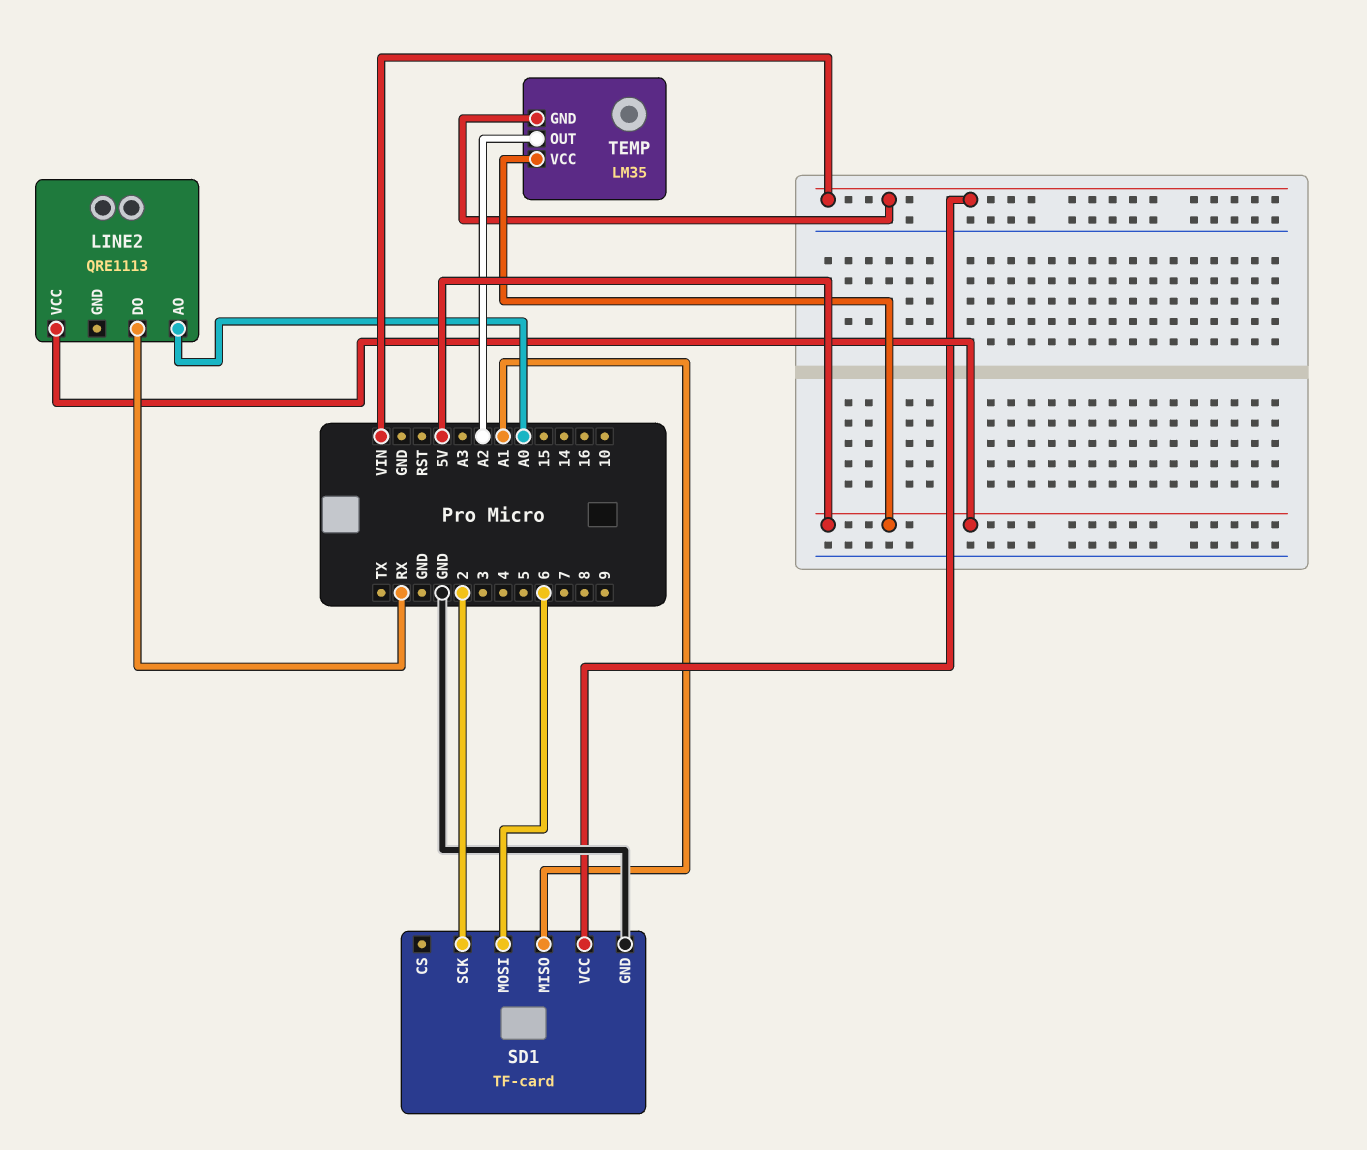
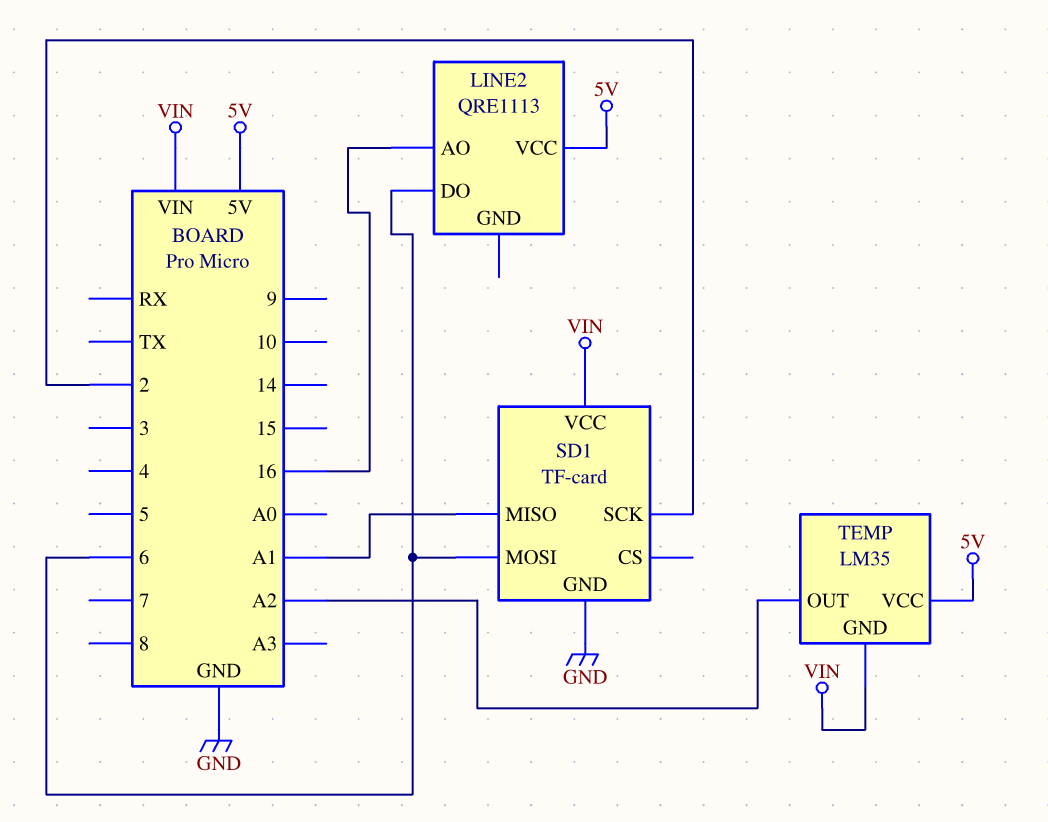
LINE2 pin AO: A0 -> 16
LINE2 pin DO: RX -> 6

